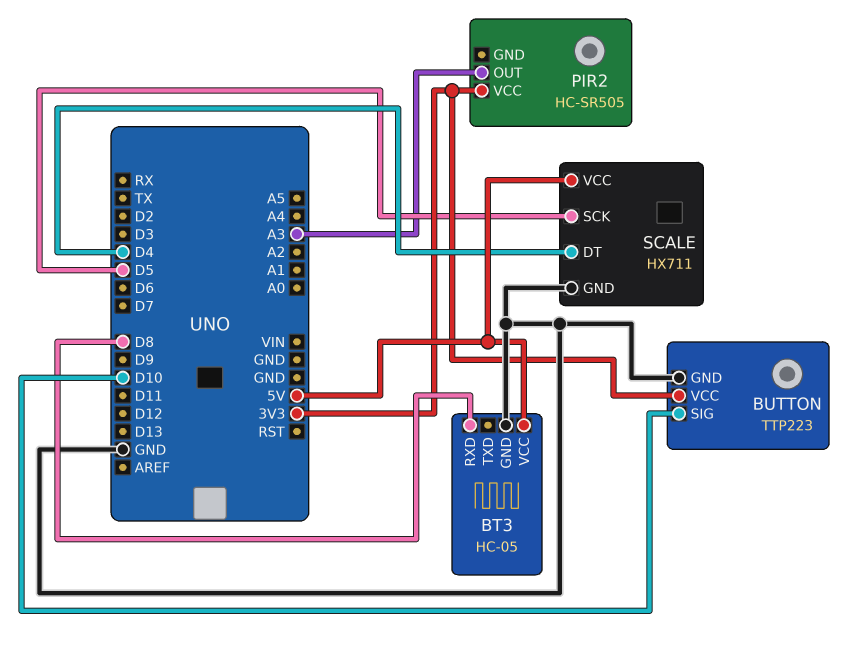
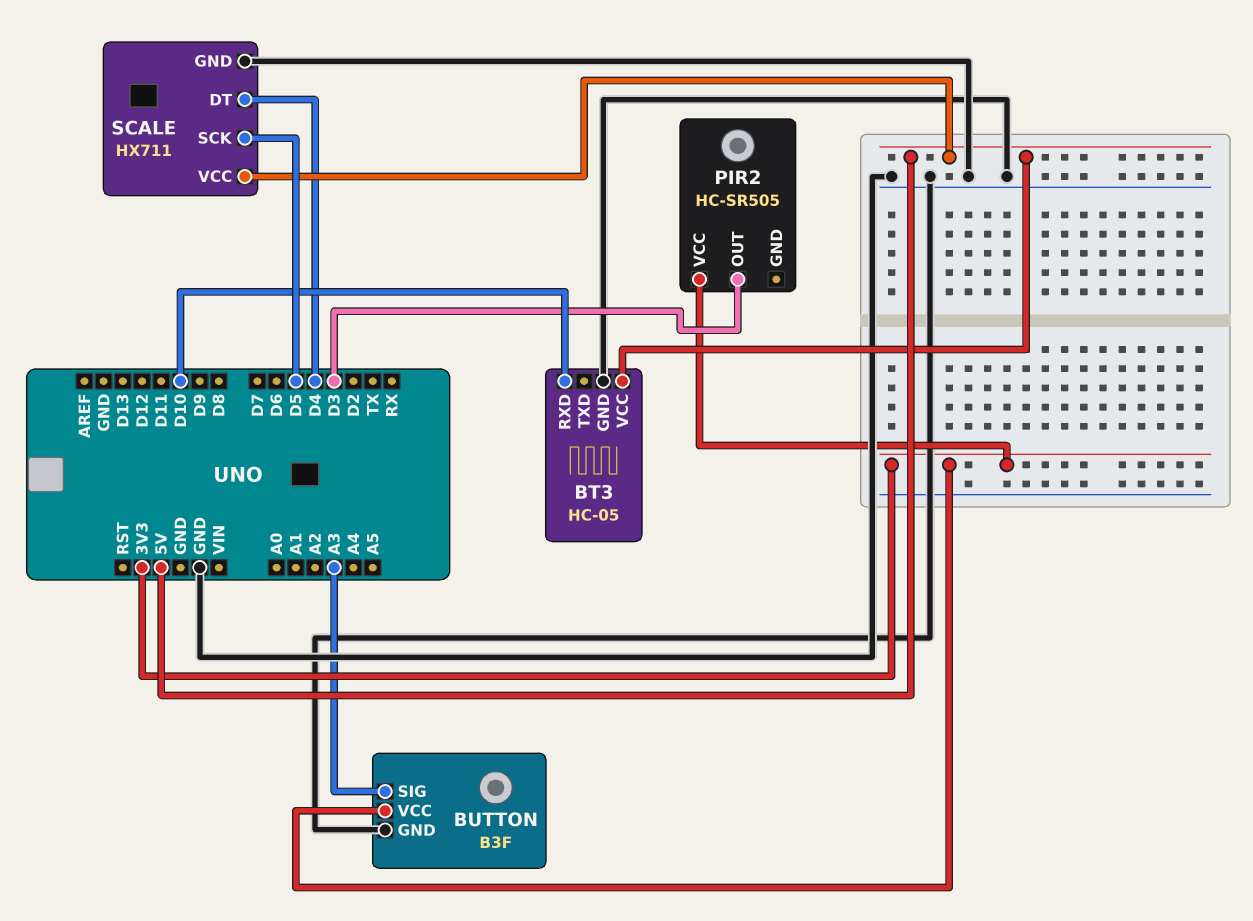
BT3 pin RXD: D8 -> D10
BUTTON: TTP223 -> B3F
BUTTON pin SIG: D10 -> A3
PIR2 pin OUT: A3 -> D3

